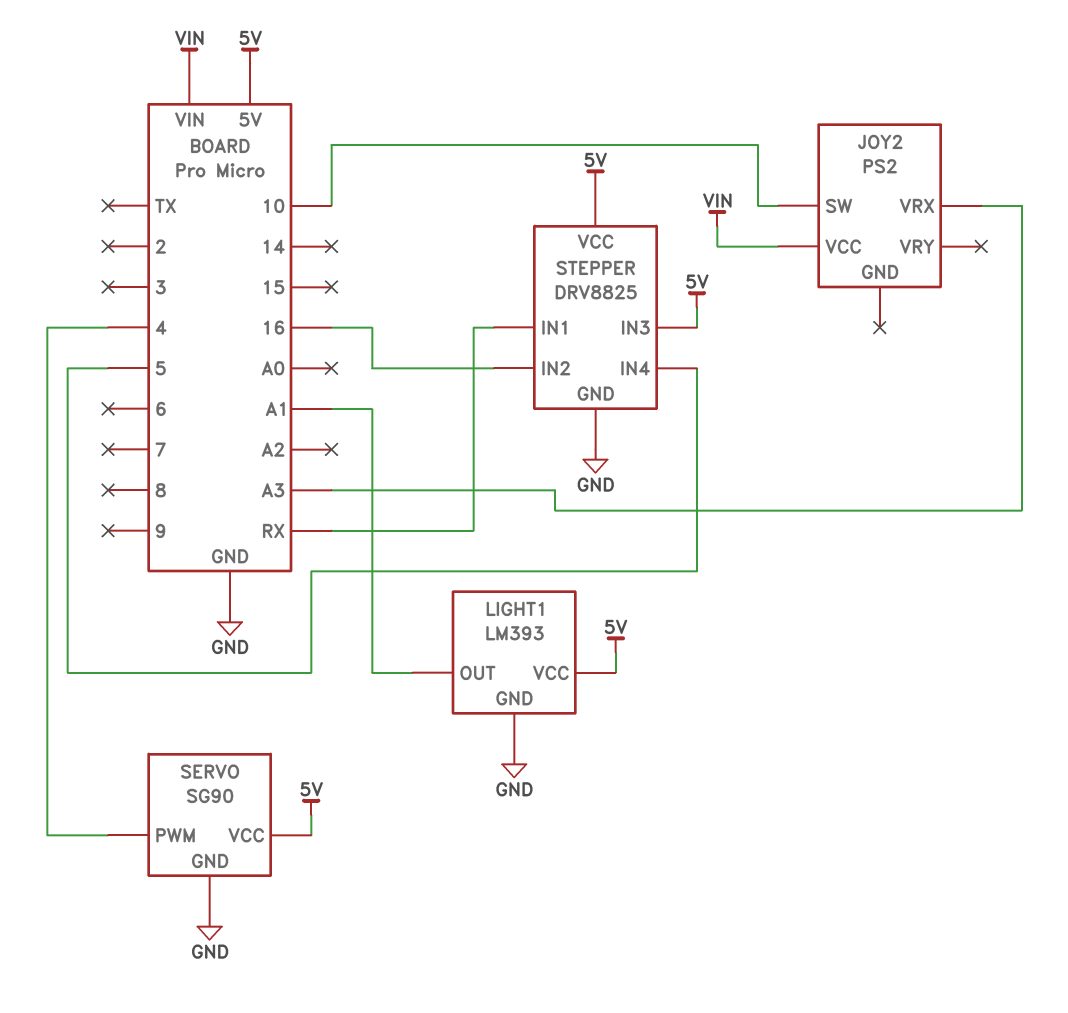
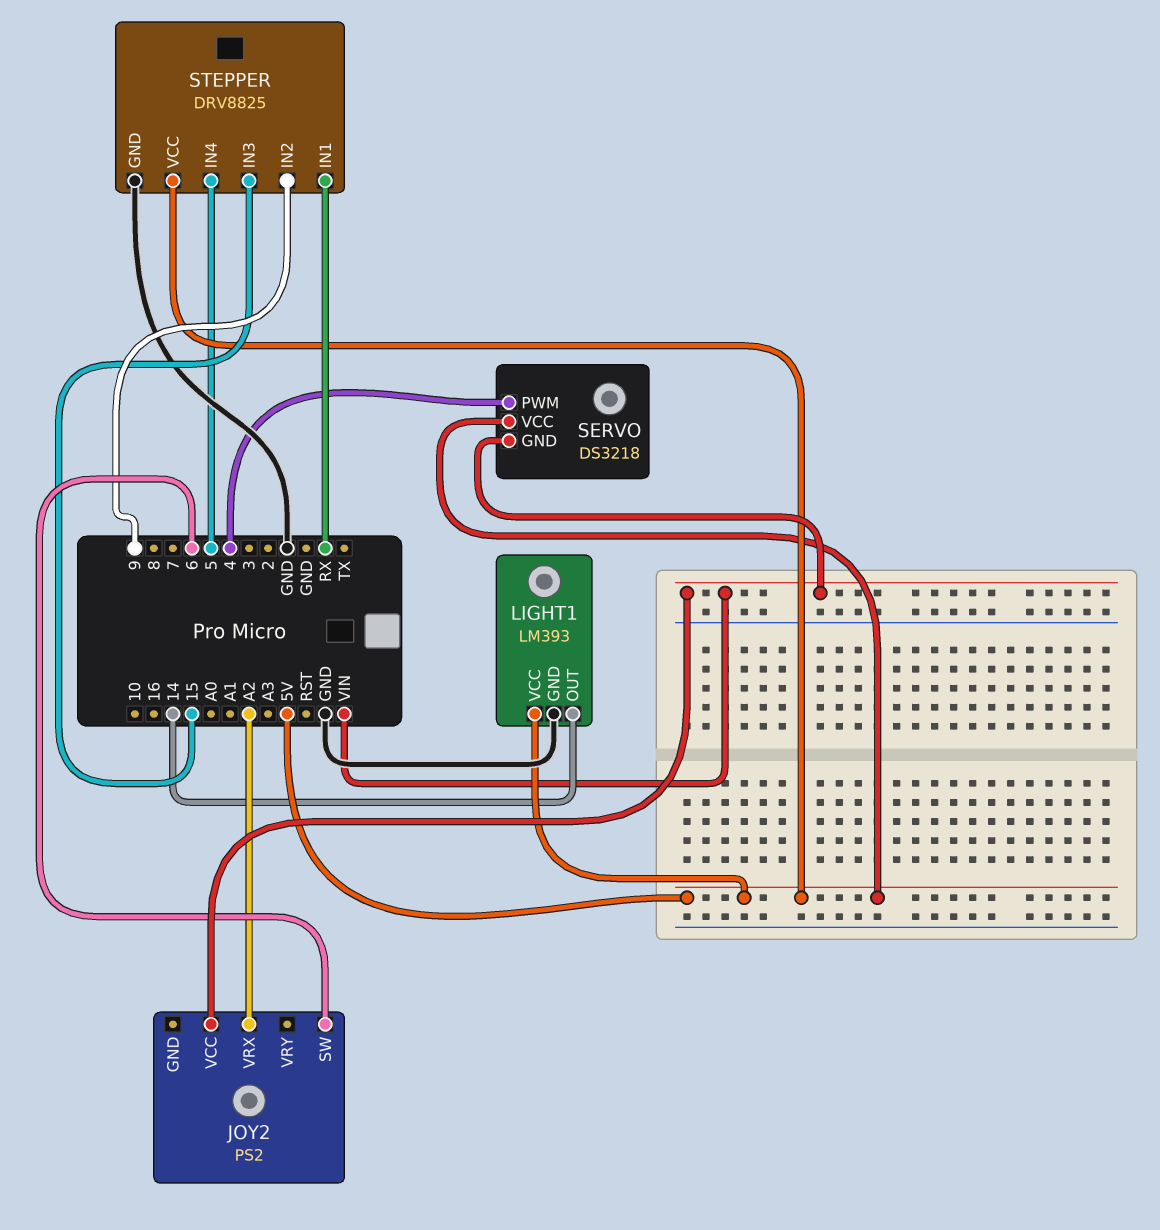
JOY2 pin SW: 10 -> 6
JOY2 pin VRX: A3 -> A2
LIGHT1 pin OUT: A1 -> 14
SERVO: SG90 -> DS3218
SERVO pin GND: GND -> VIN
STEPPER pin IN2: 16 -> 9
STEPPER pin IN3: 5V -> 15

